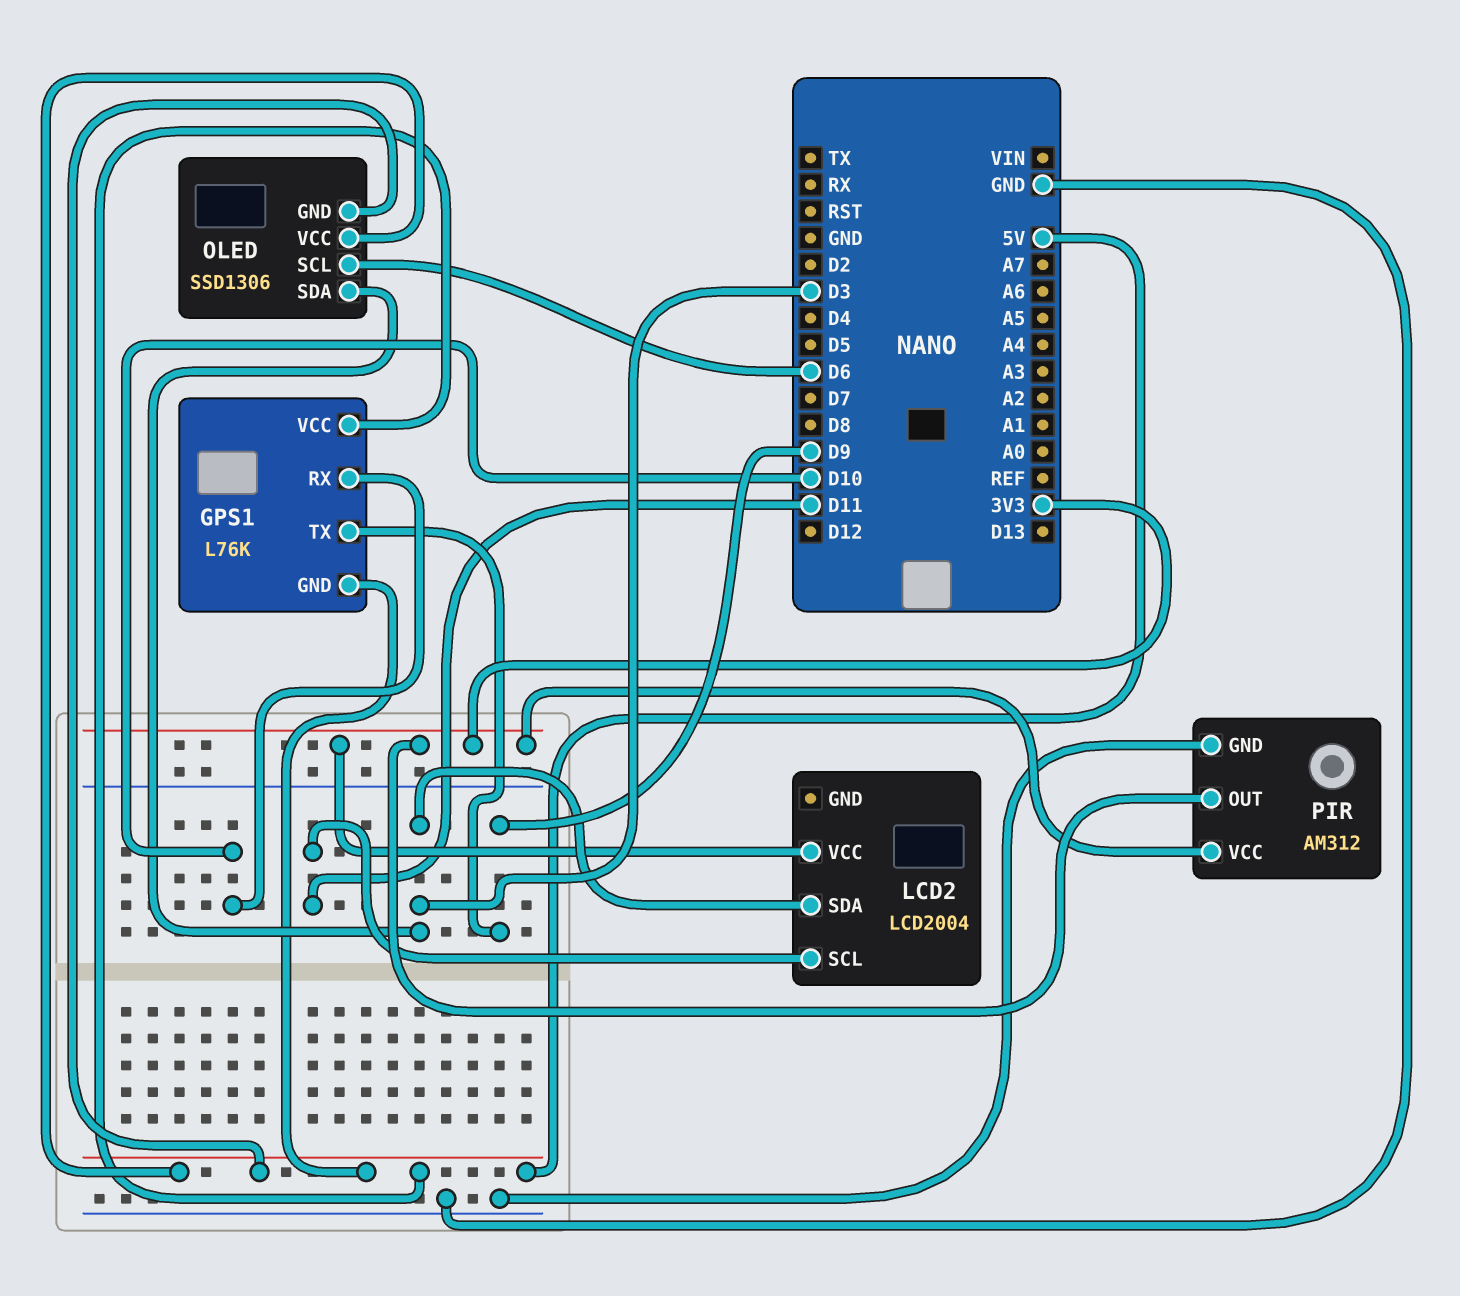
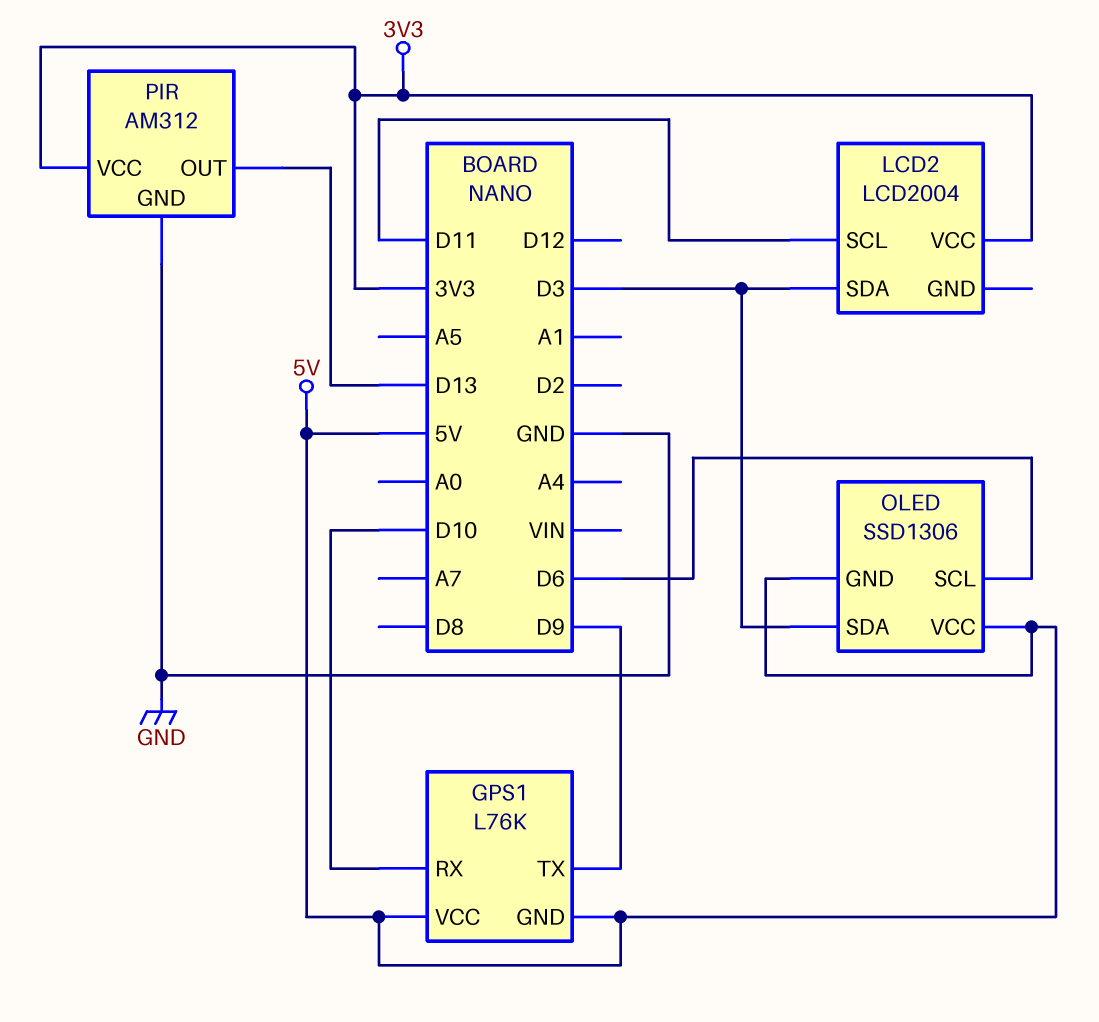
PIR pin OUT: 3V3 -> D13

